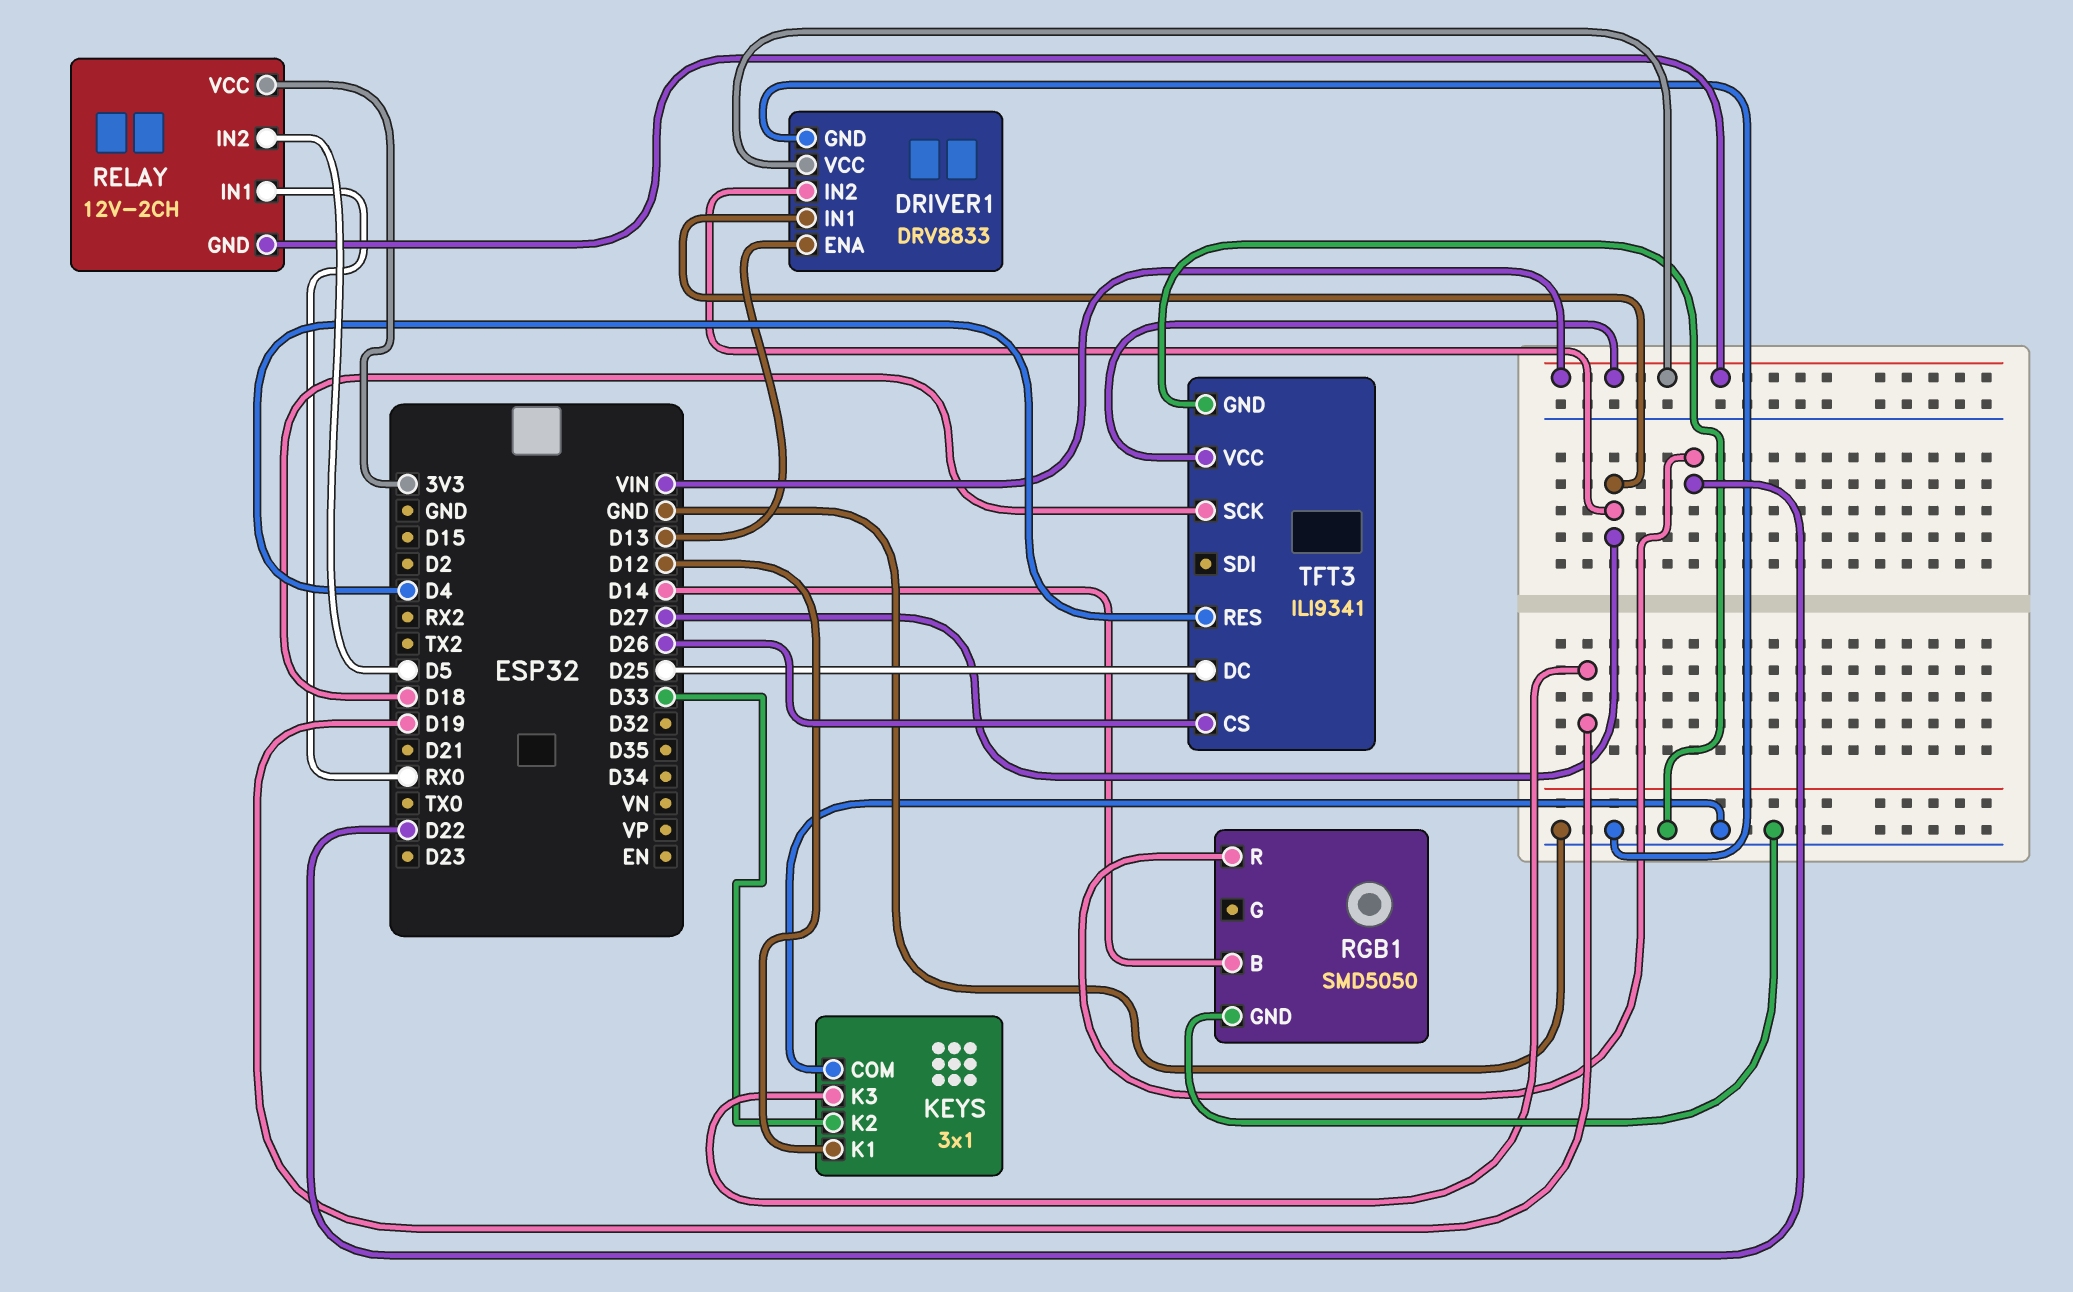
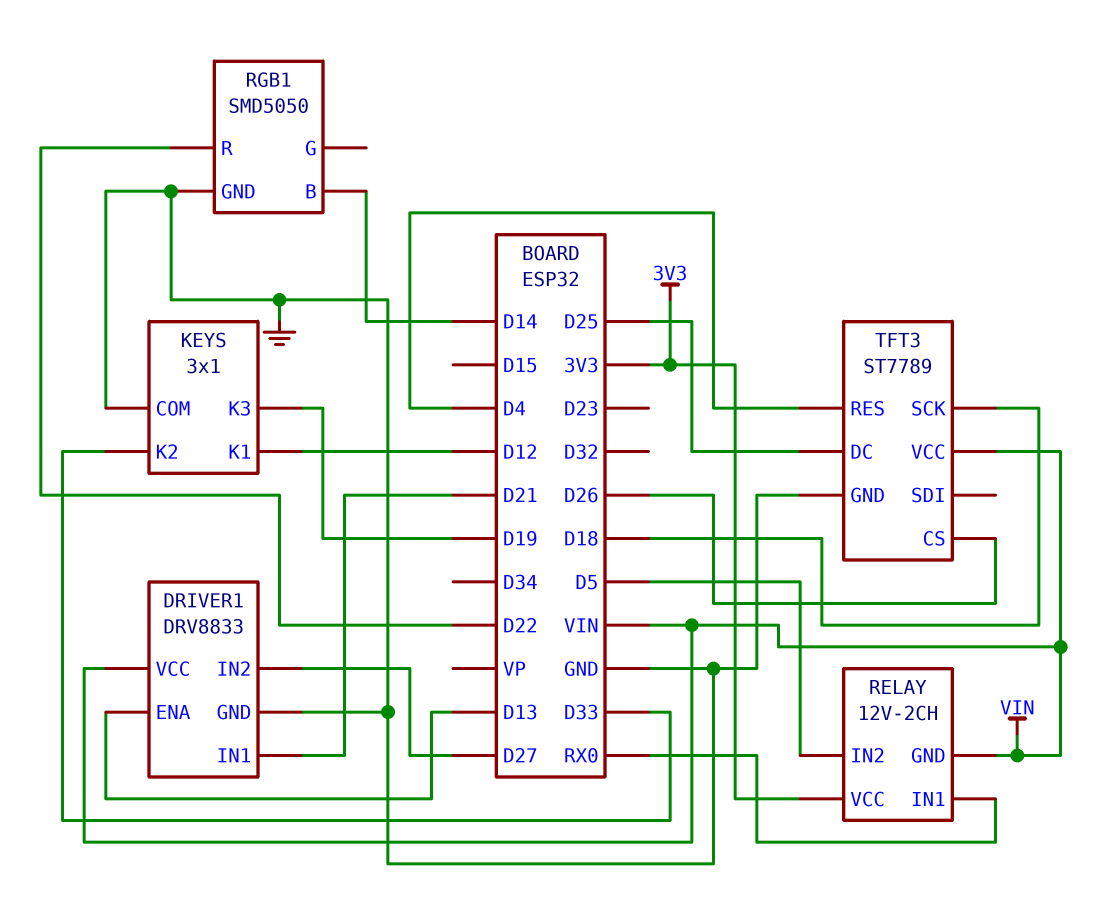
DRIVER1 pin IN1: D27 -> D21
TFT3: ILI9341 -> ST7789

